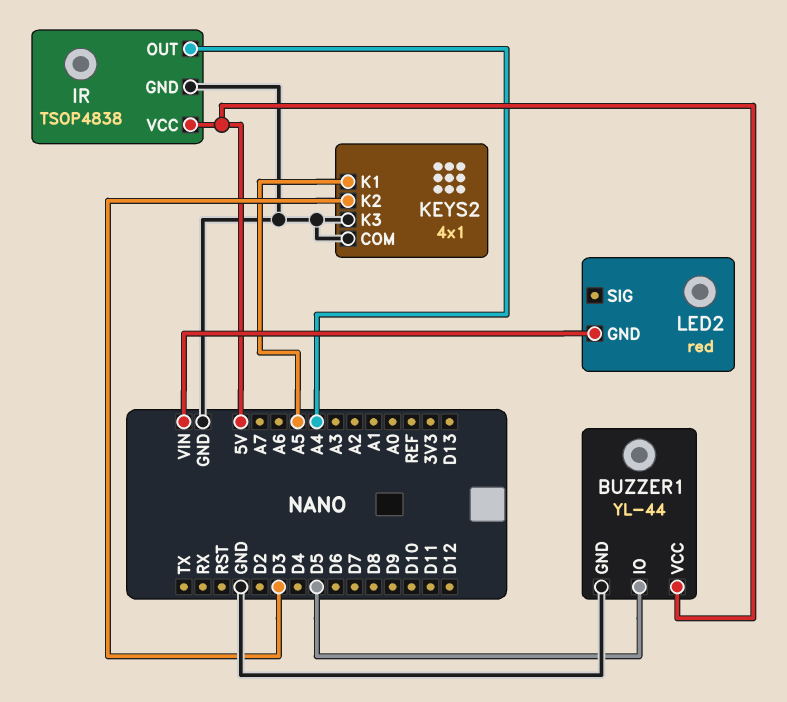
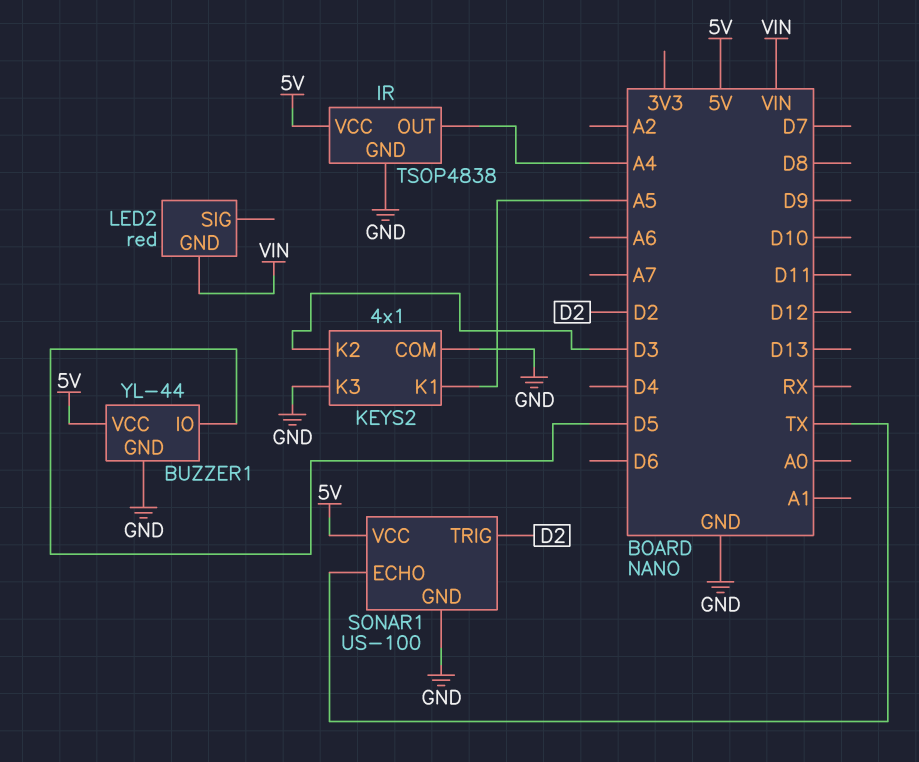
SONAR1: none -> US-100
SONAR1 pin ECHO: none -> TX
SONAR1 pin GND: none -> GND
SONAR1 pin TRIG: none -> D2
SONAR1 pin VCC: none -> 5V

